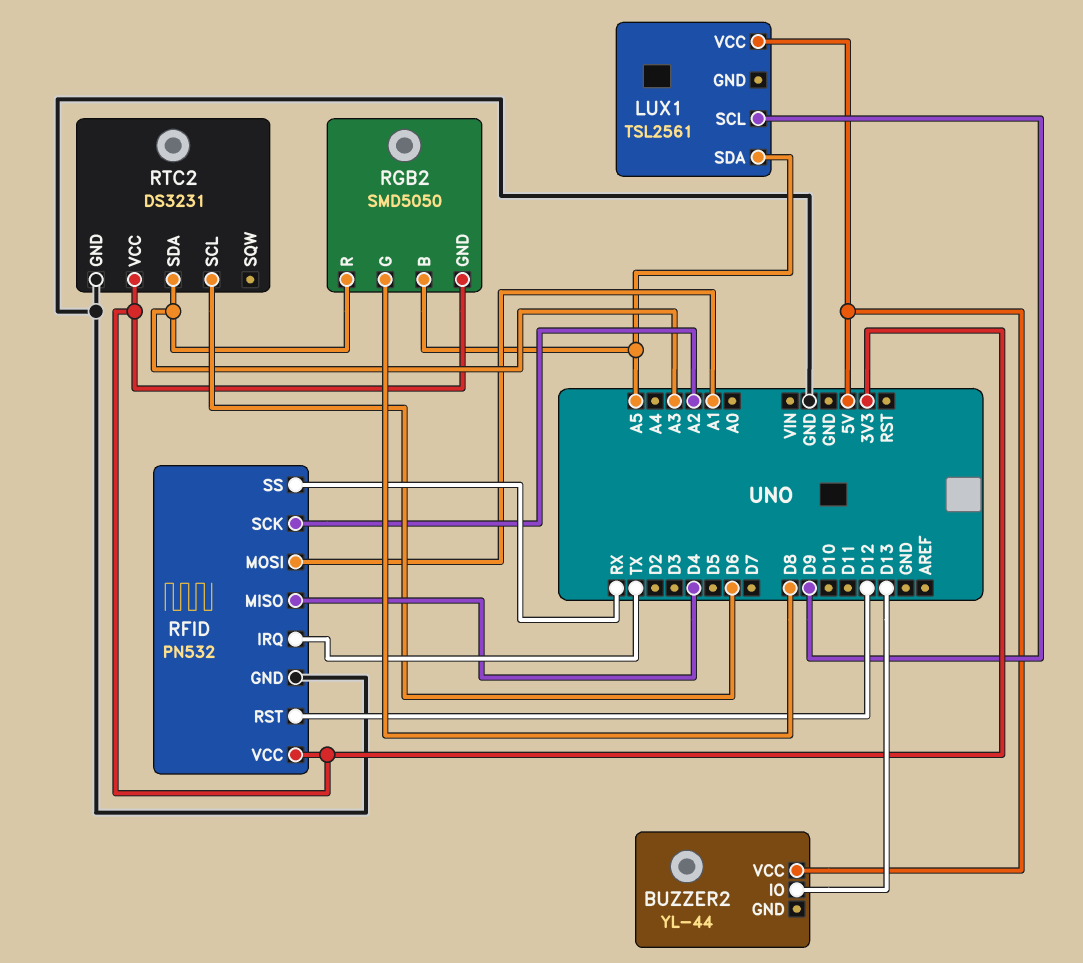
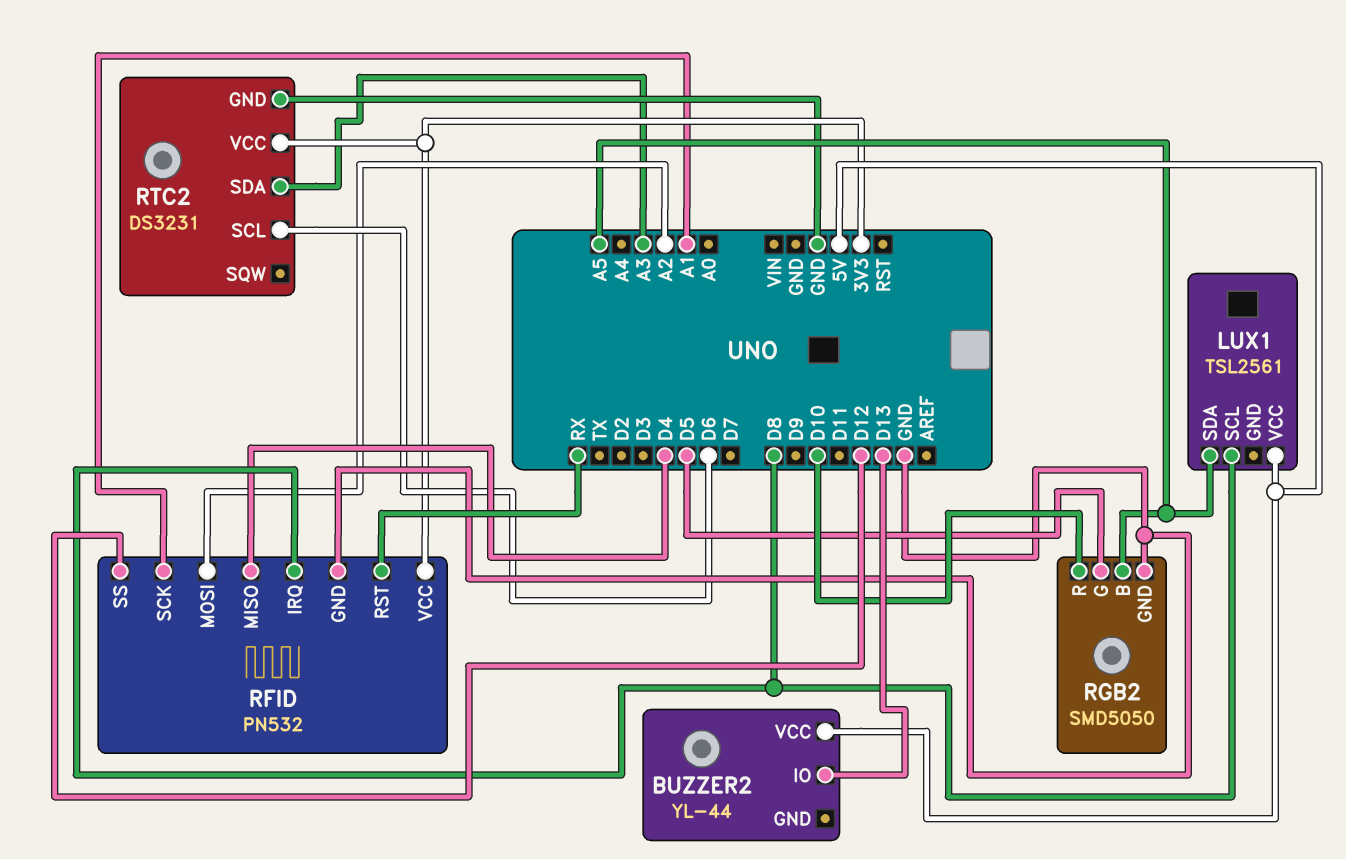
LUX1 pin SCL: D9 -> D8
RFID pin IRQ: TX -> D8
RFID pin MOSI: A1 -> A2
RFID pin RST: D12 -> RX
RFID pin SCK: A2 -> A1
RFID pin SS: RX -> D12
RGB2 pin G: D8 -> D5
RGB2 pin GND: 3V3 -> GND
RGB2 pin R: A3 -> D10

